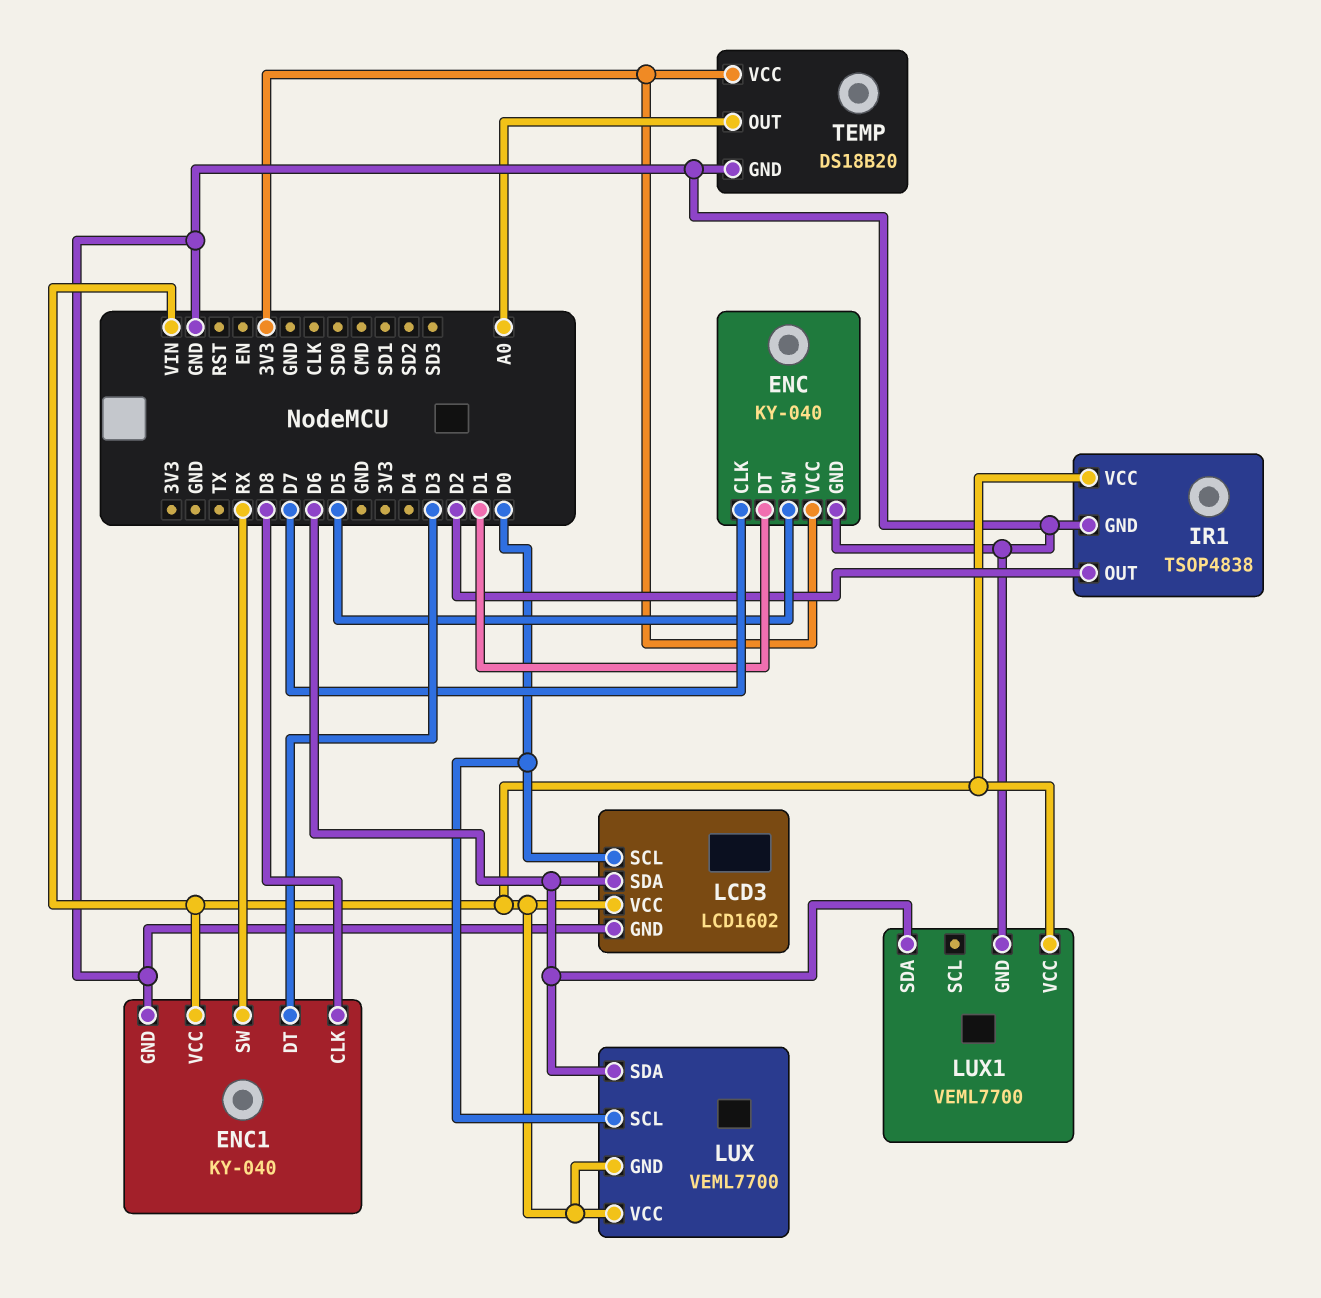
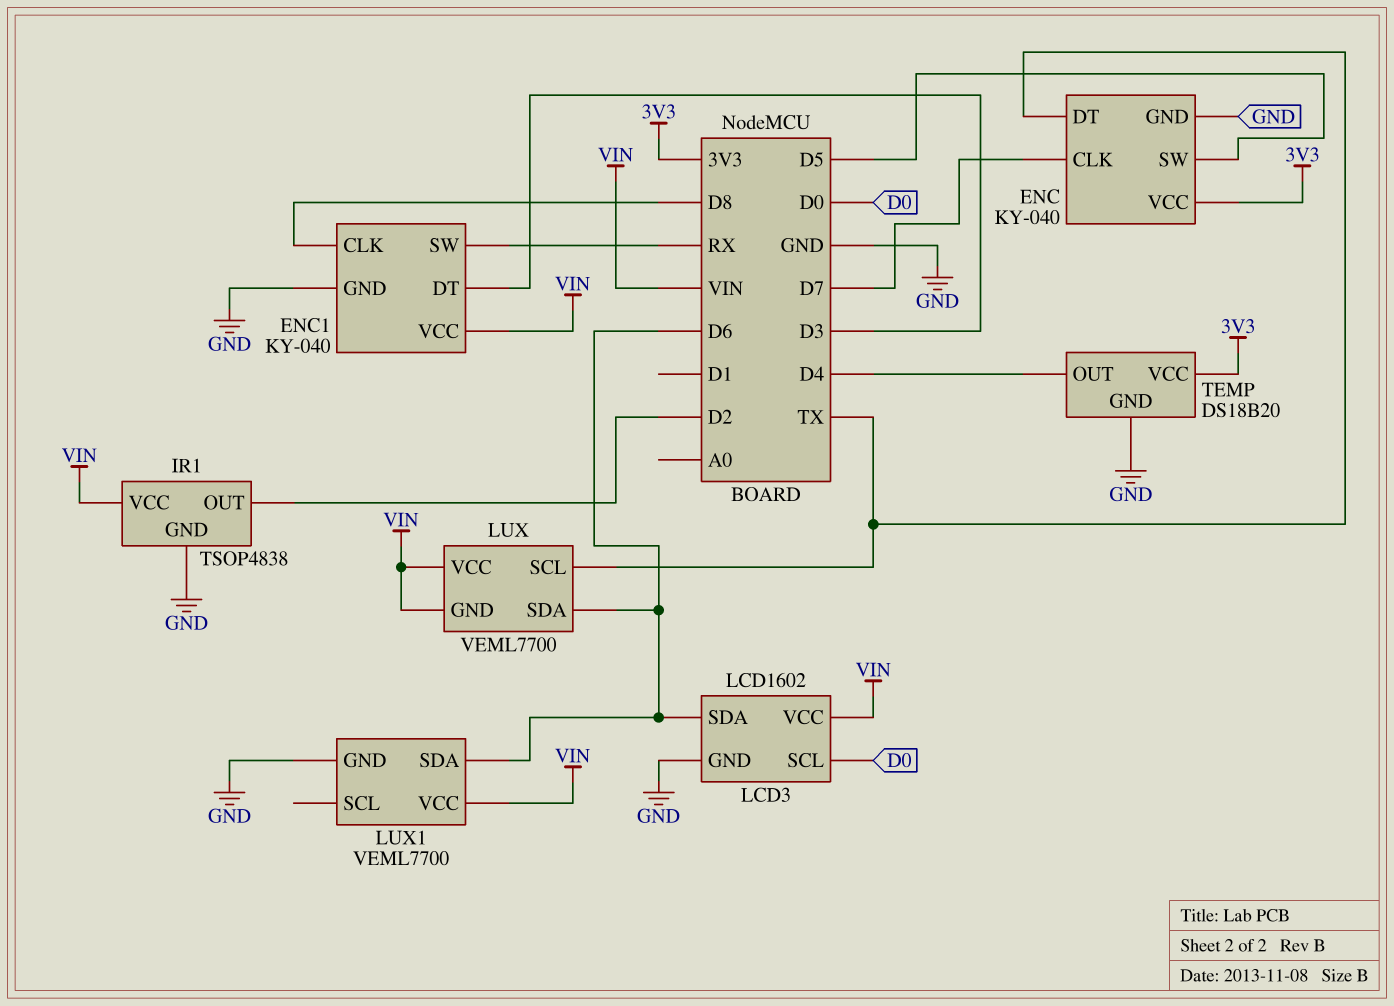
ENC pin DT: D1 -> TX
LUX pin SCL: D0 -> TX
TEMP pin OUT: A0 -> D4

